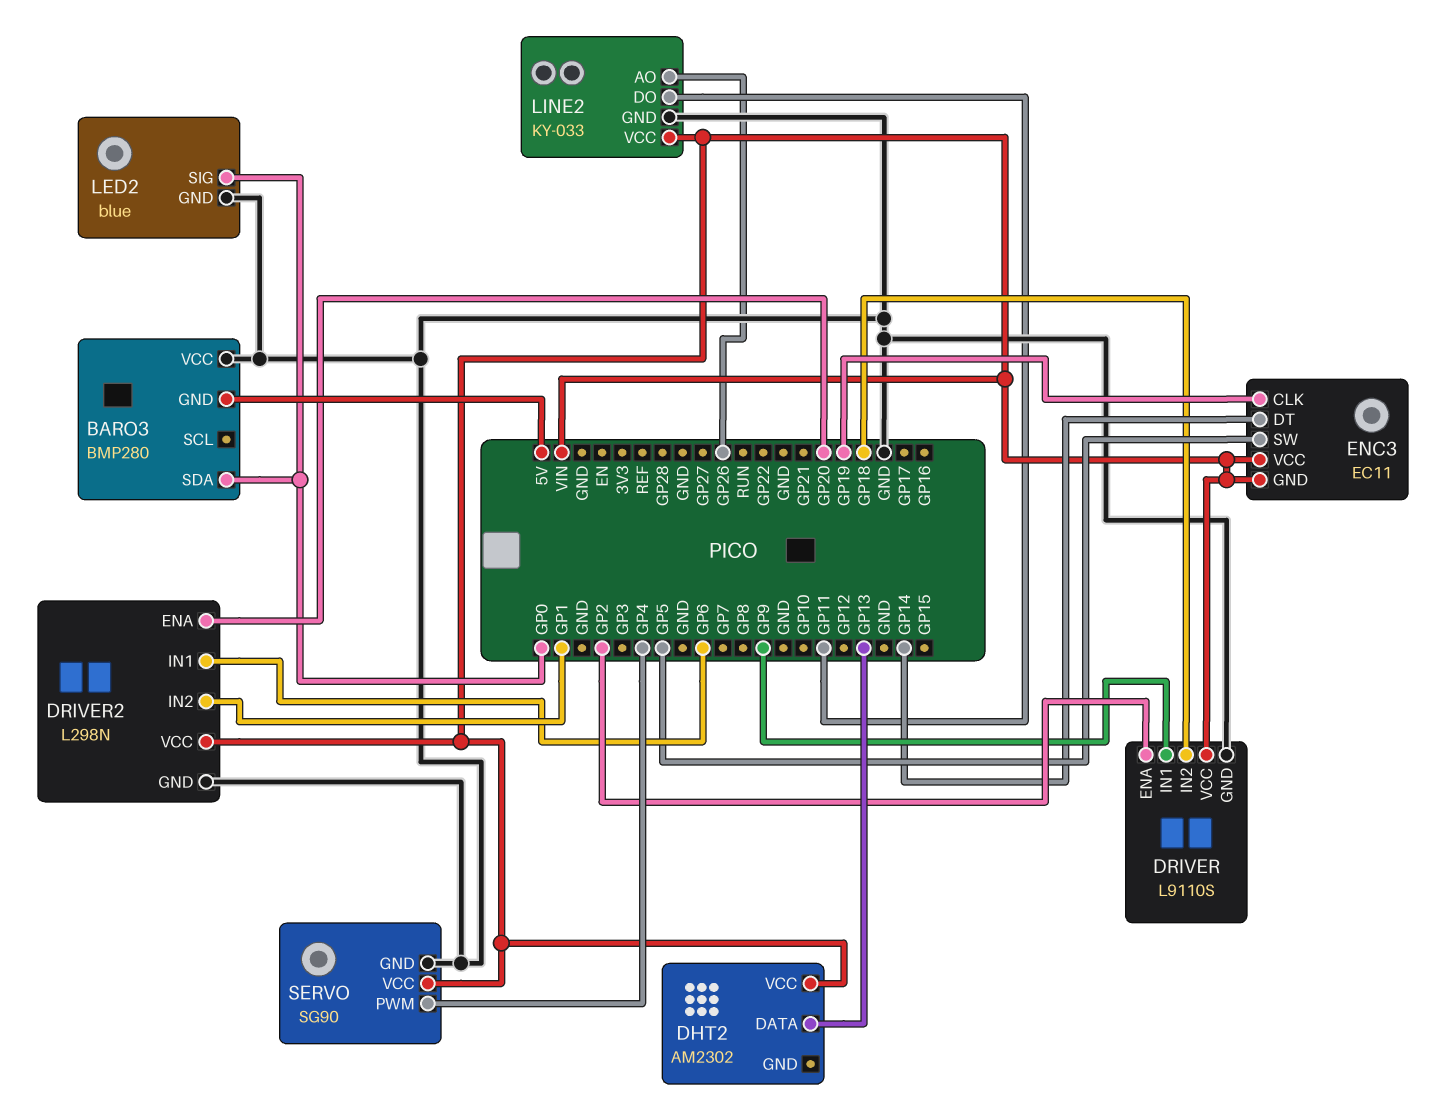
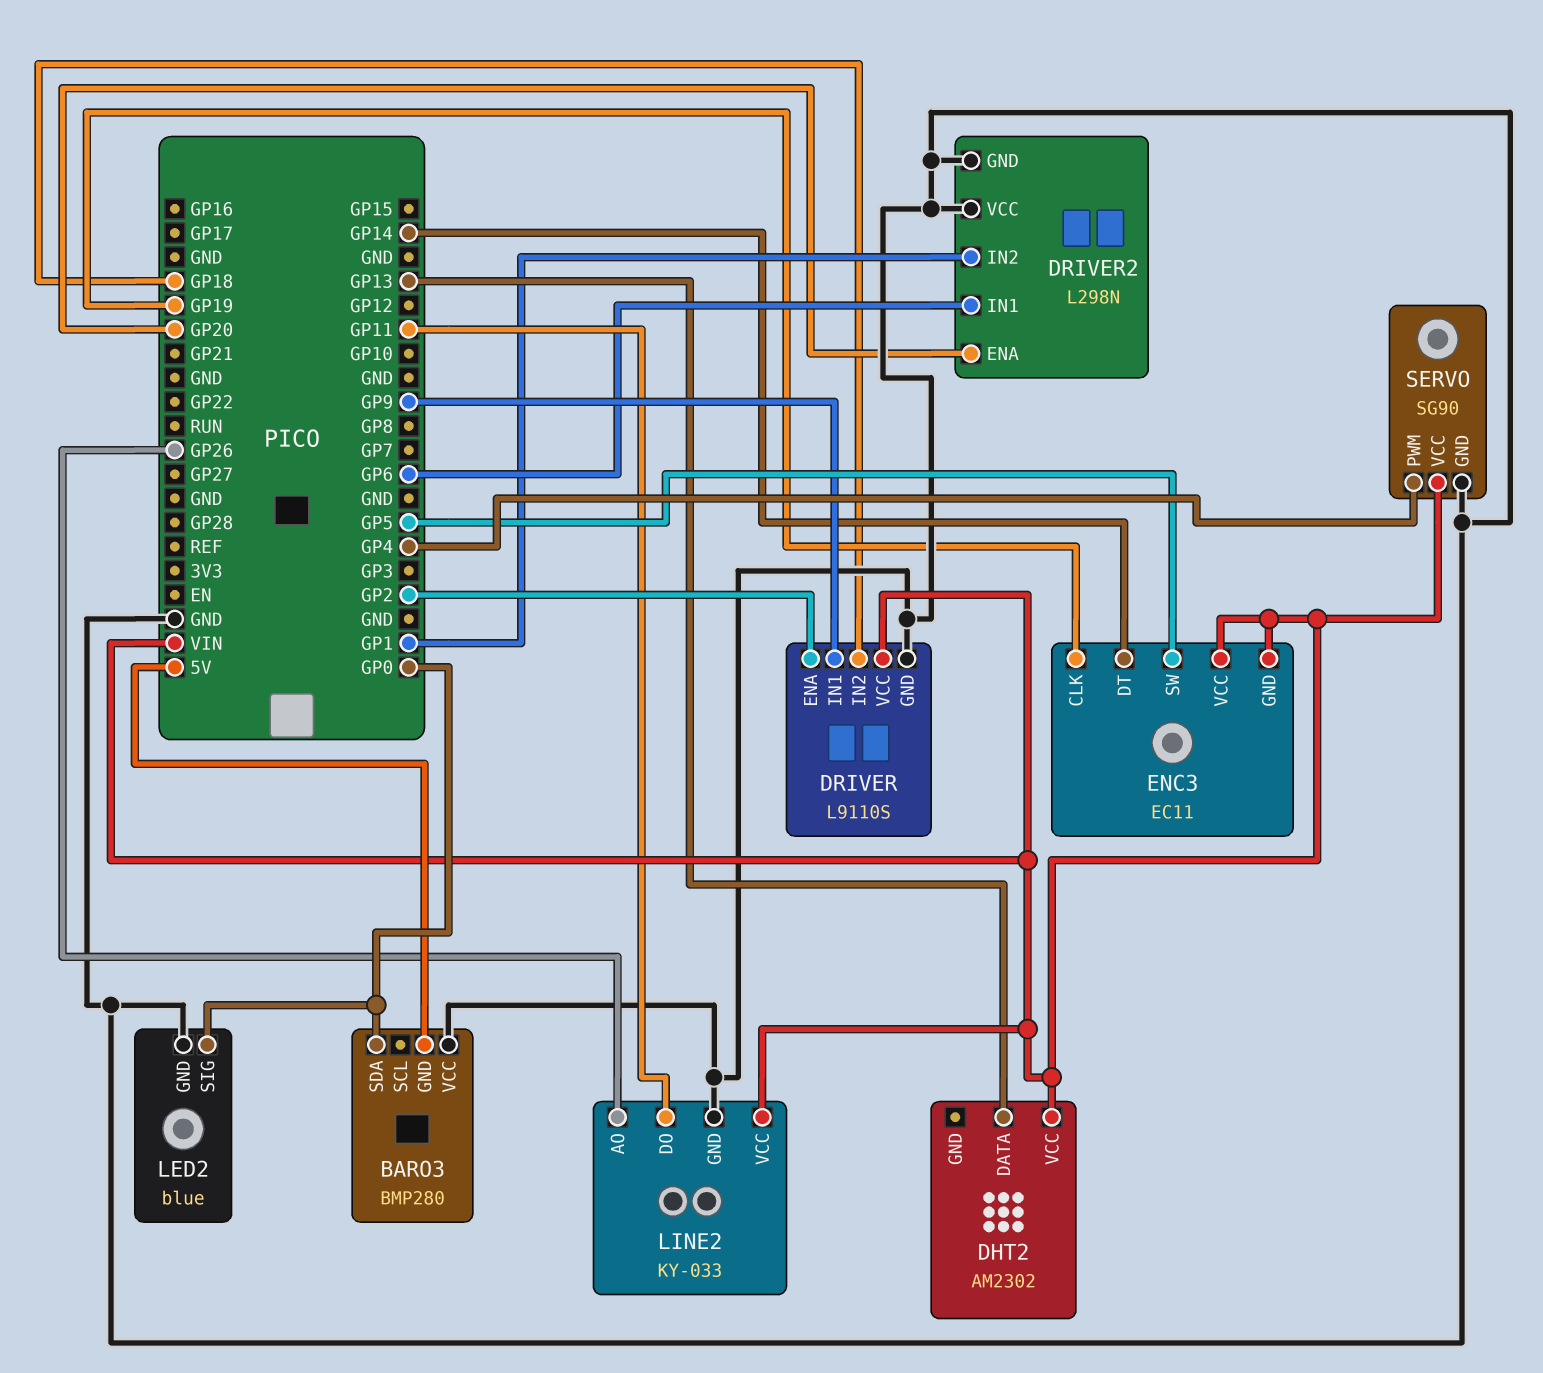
DRIVER2 pin VCC: VIN -> GND

